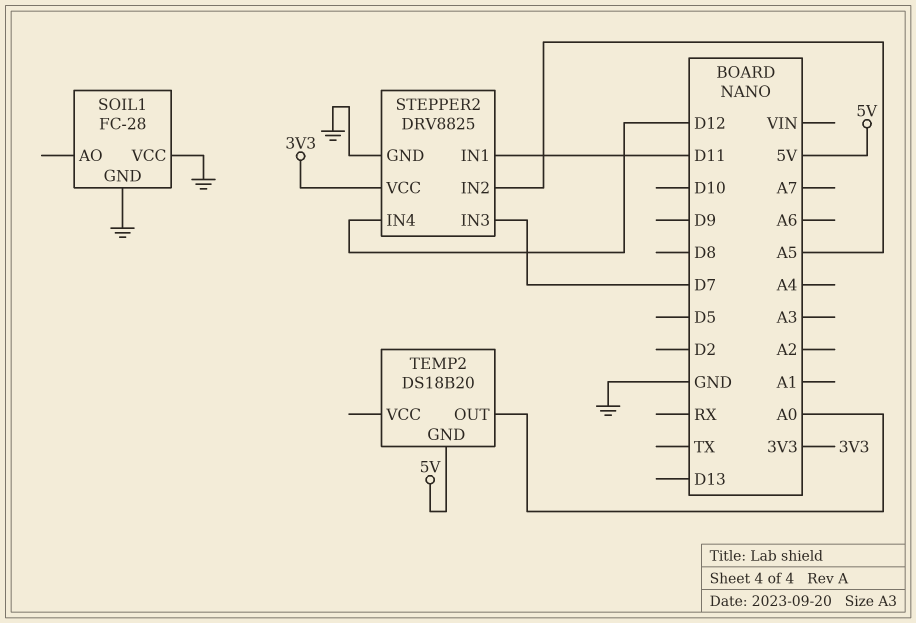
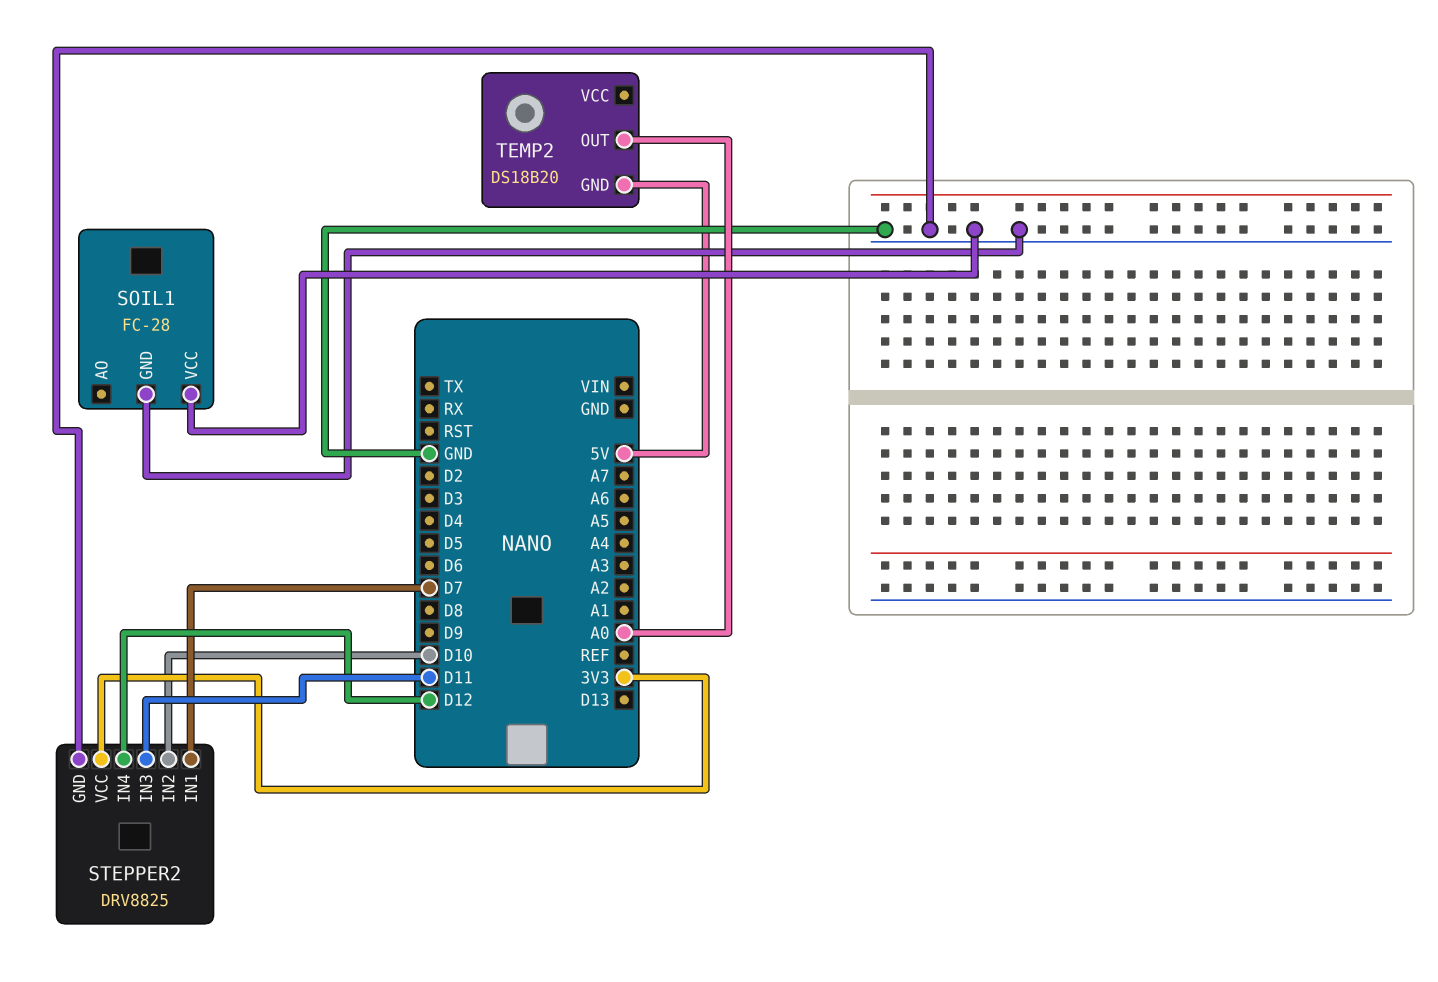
STEPPER2 pin IN1: D11 -> D7
STEPPER2 pin IN2: A5 -> D10
STEPPER2 pin IN3: D7 -> D11

